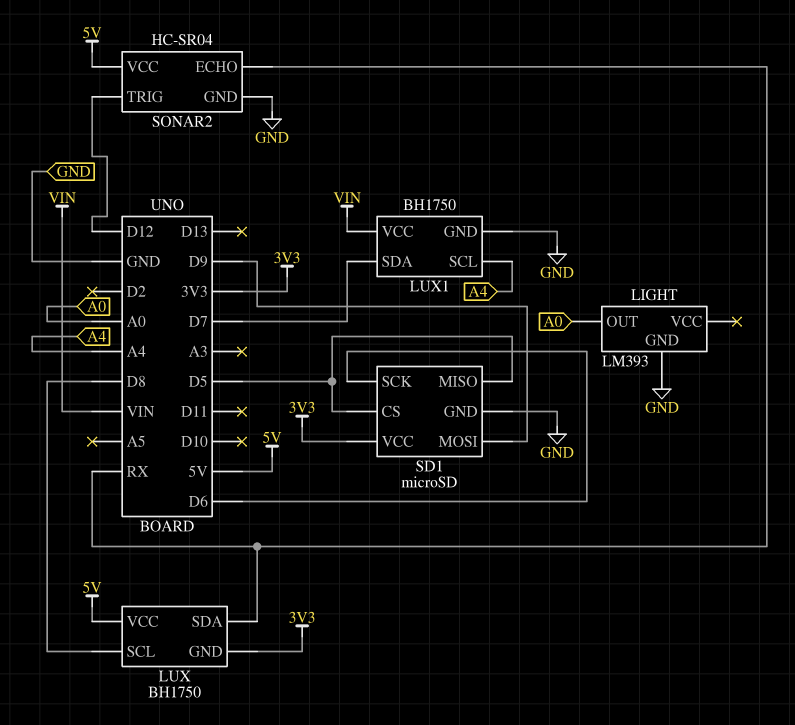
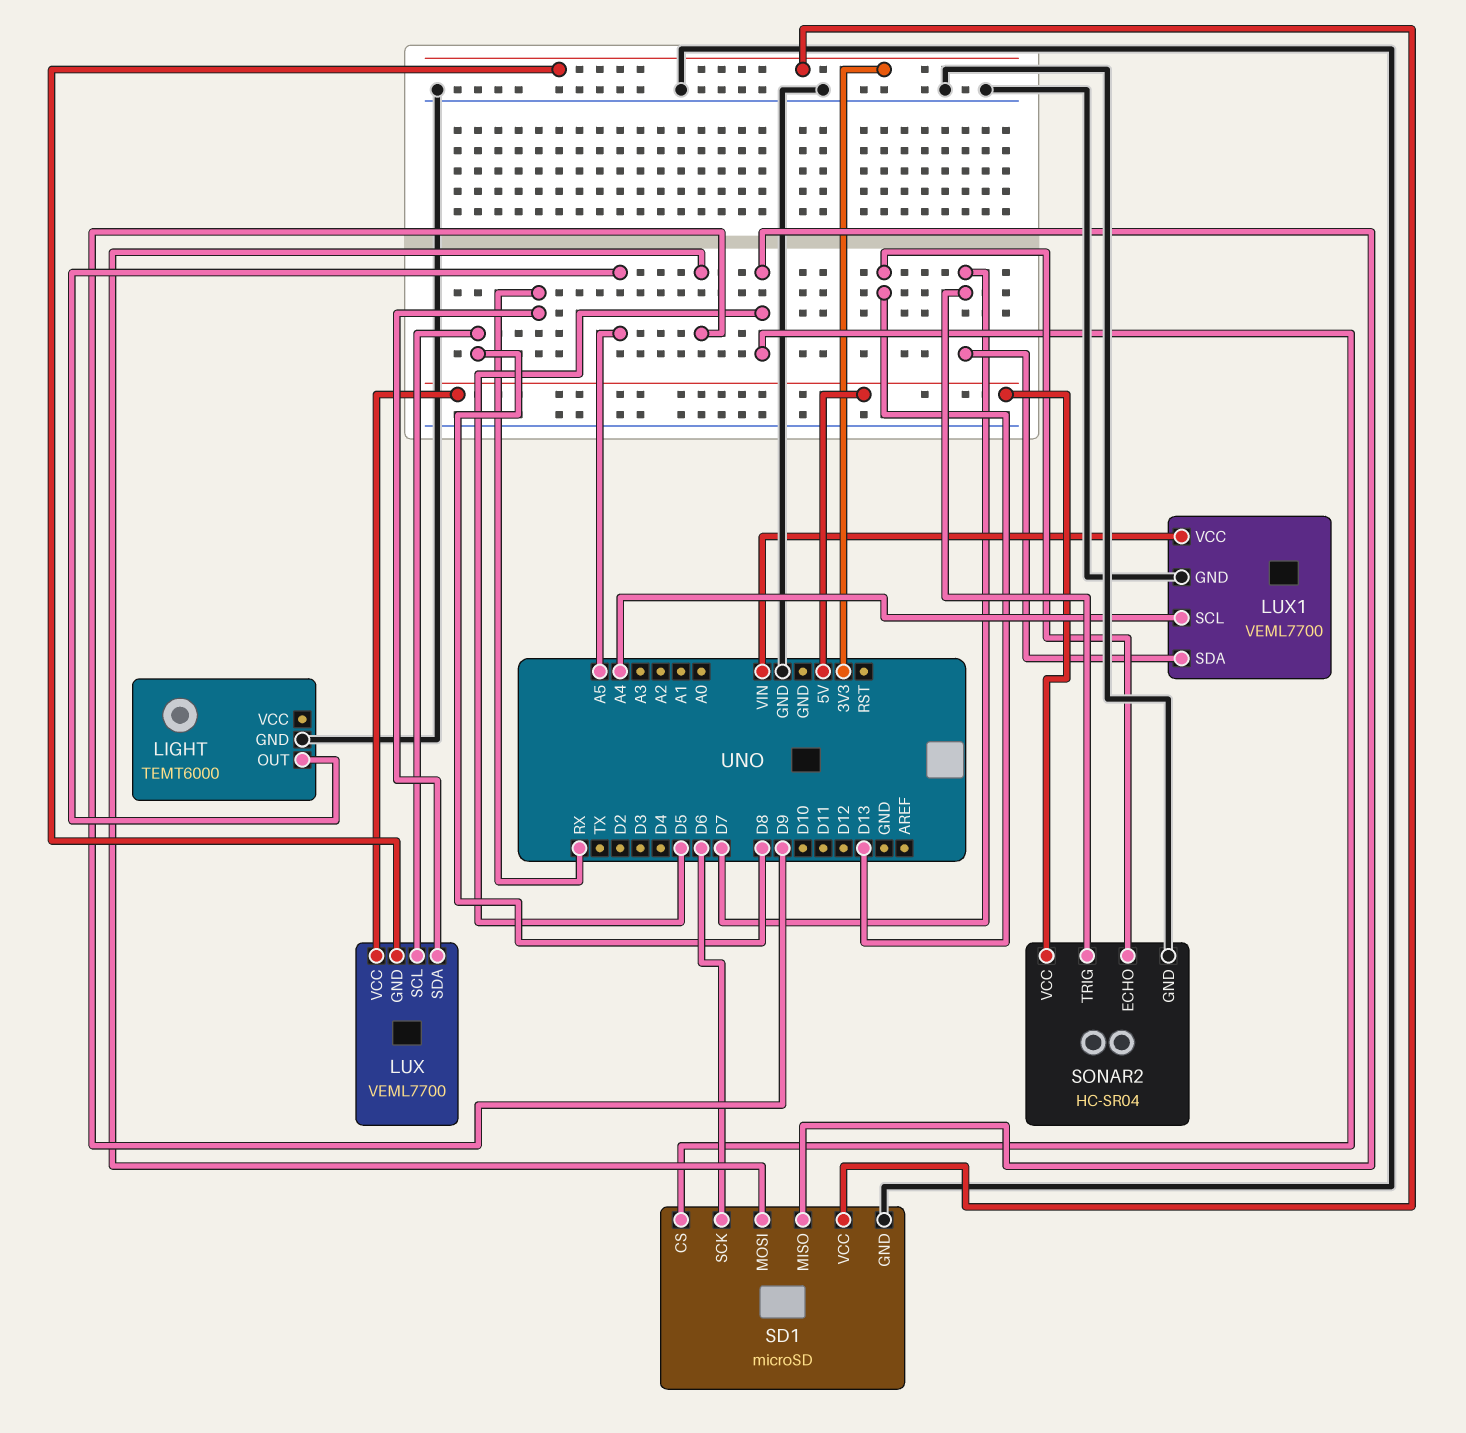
LIGHT: LM393 -> TEMT6000
LIGHT pin OUT: A0 -> A5
LUX: BH1750 -> VEML7700
LUX1: BH1750 -> VEML7700
SONAR2 pin ECHO: RX -> D13
SONAR2 pin TRIG: D12 -> D7

